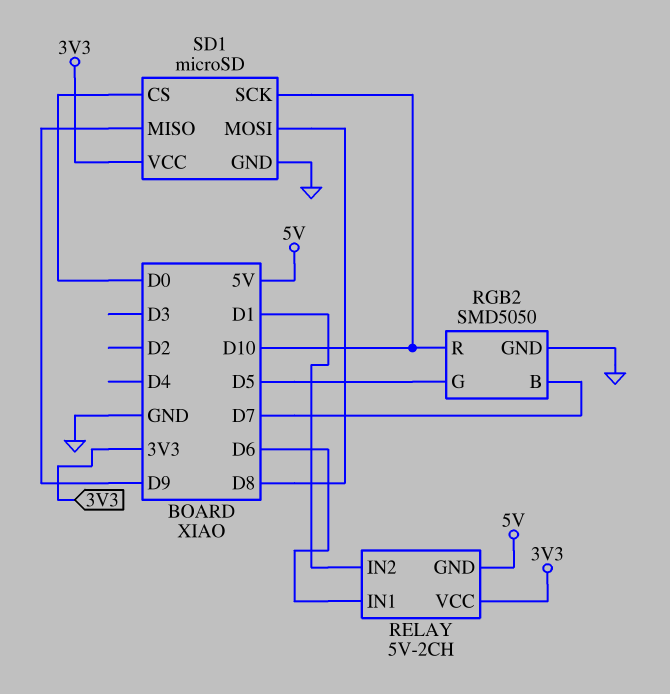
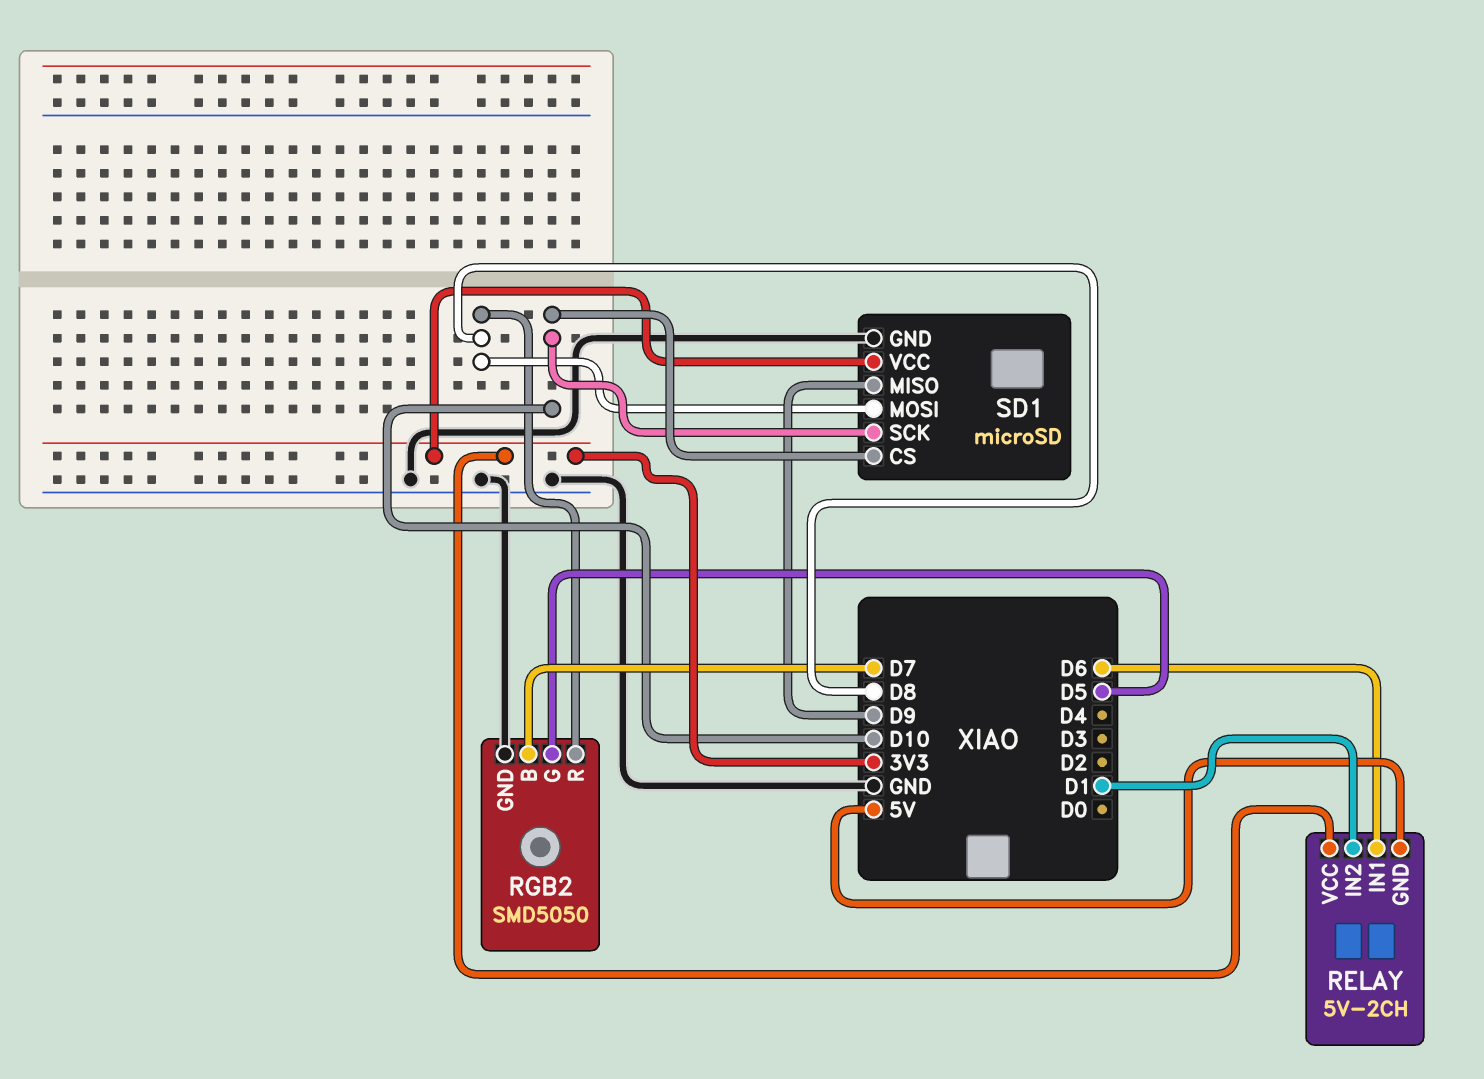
RGB2 pin R: D10 -> D8
SD1 pin CS: D0 -> D10

